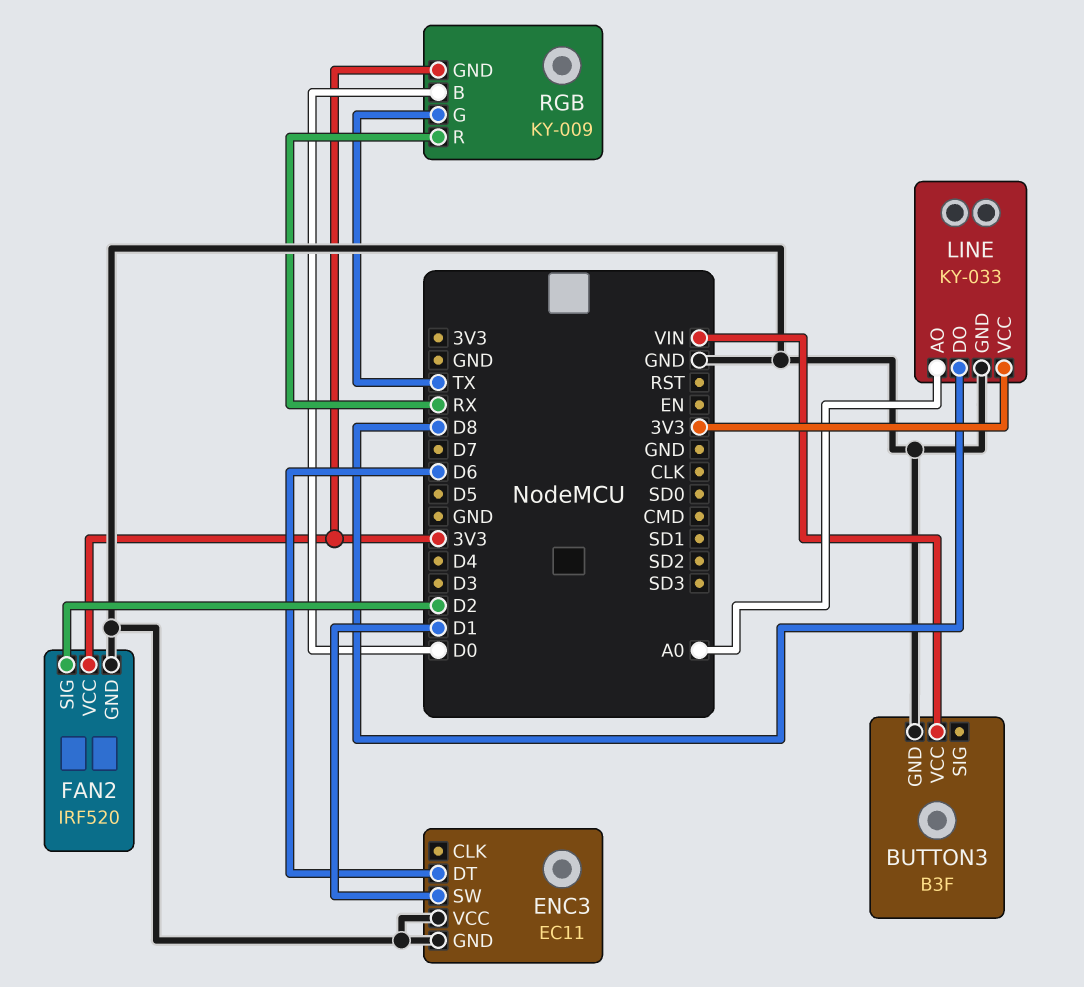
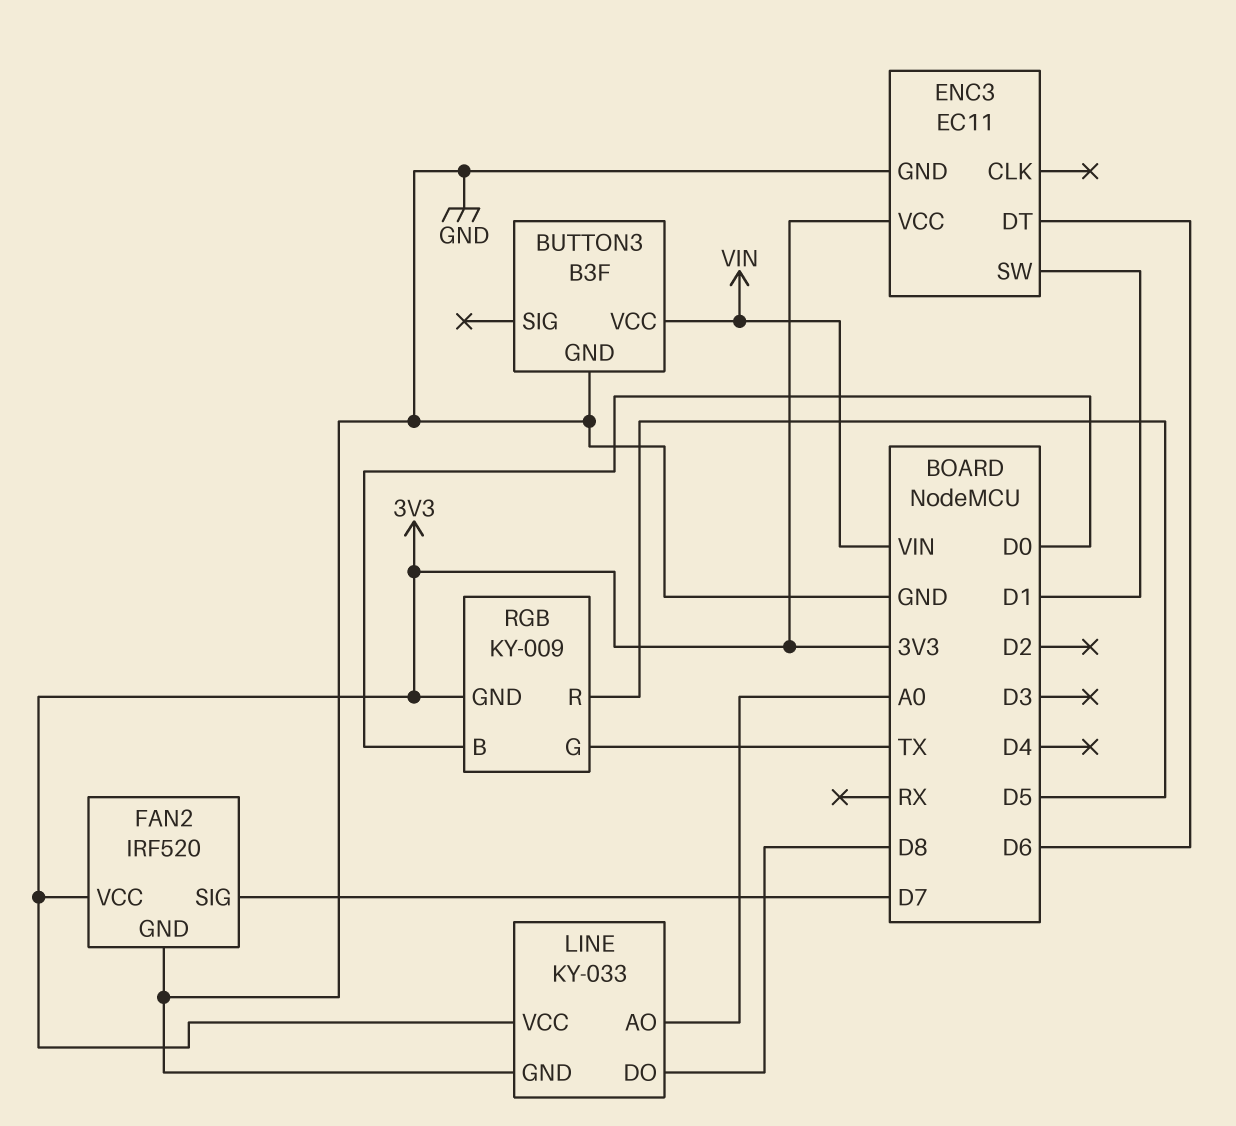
ENC3 pin VCC: GND -> 3V3
FAN2 pin SIG: D2 -> D7
RGB pin R: RX -> D5

